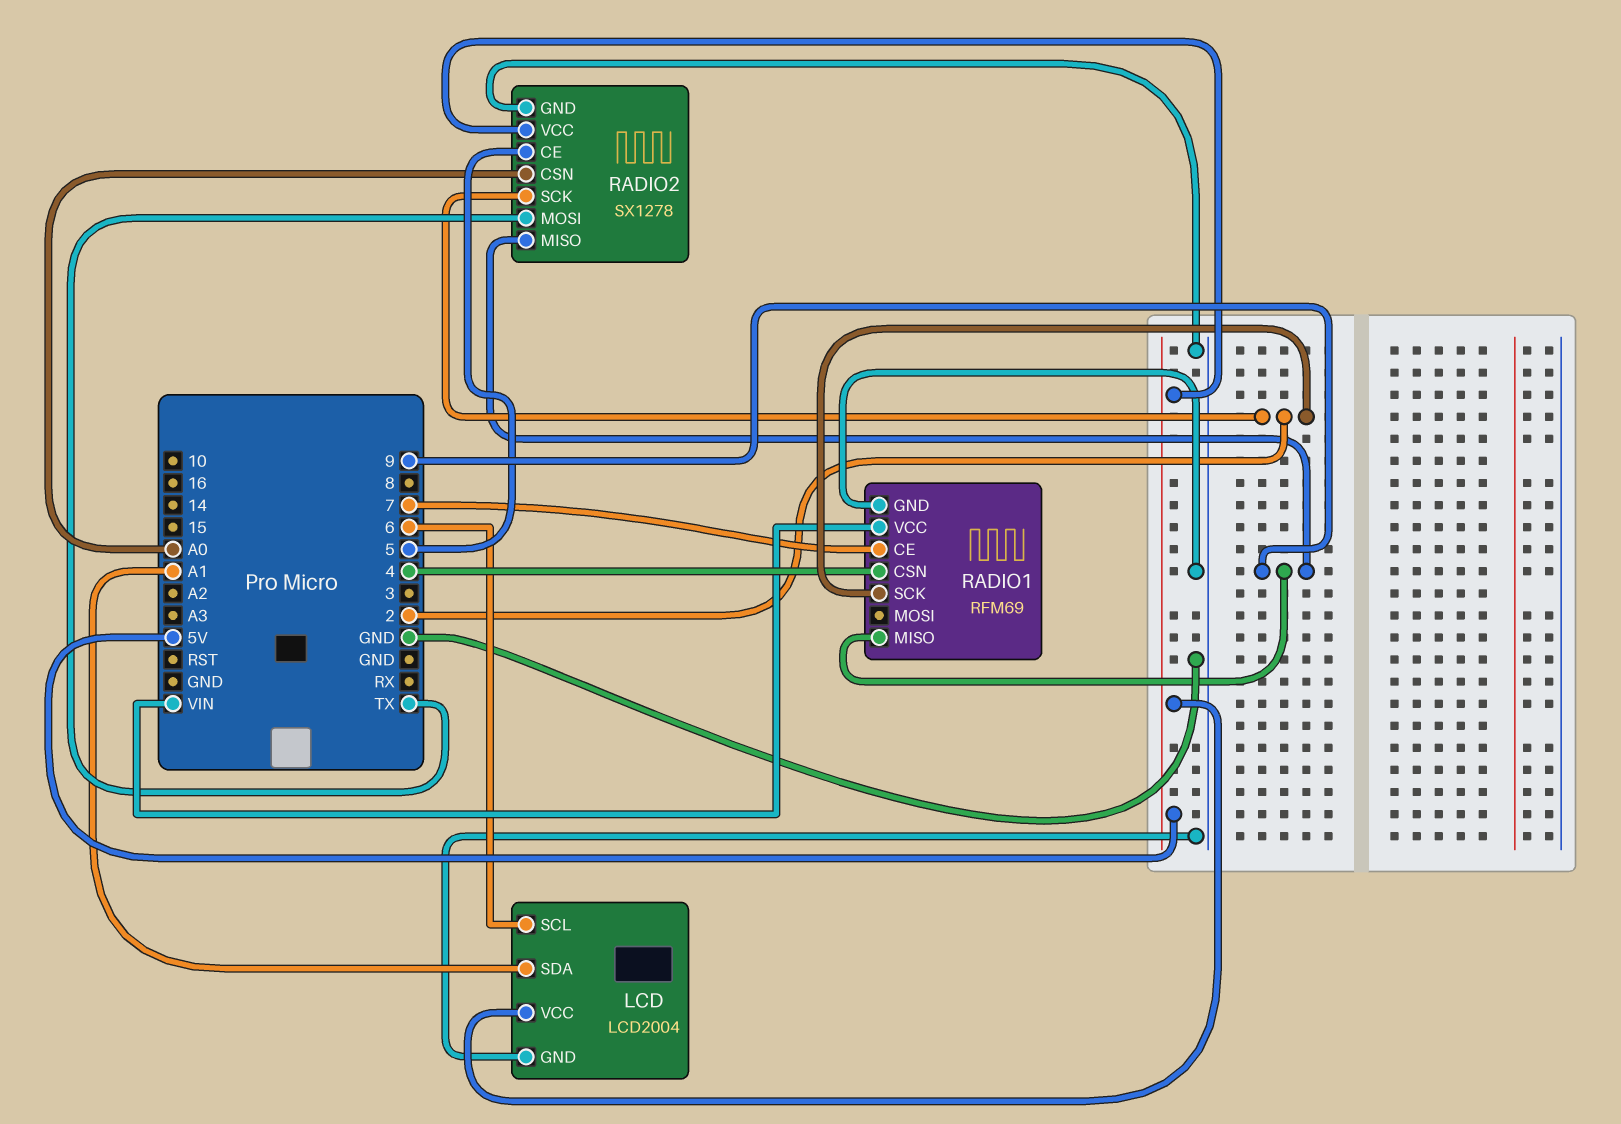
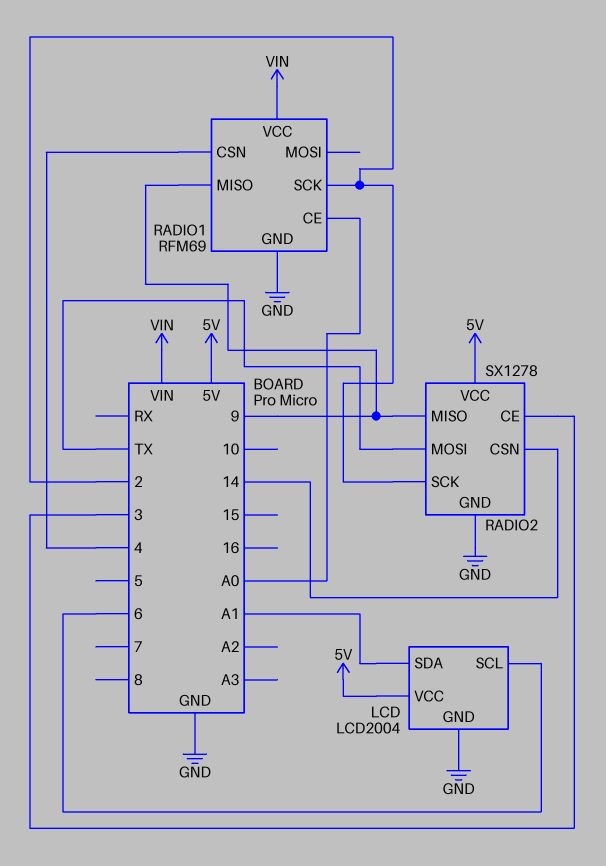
RADIO1 pin CE: 7 -> A0
RADIO2 pin CE: 5 -> 3
RADIO2 pin CSN: A0 -> 14

